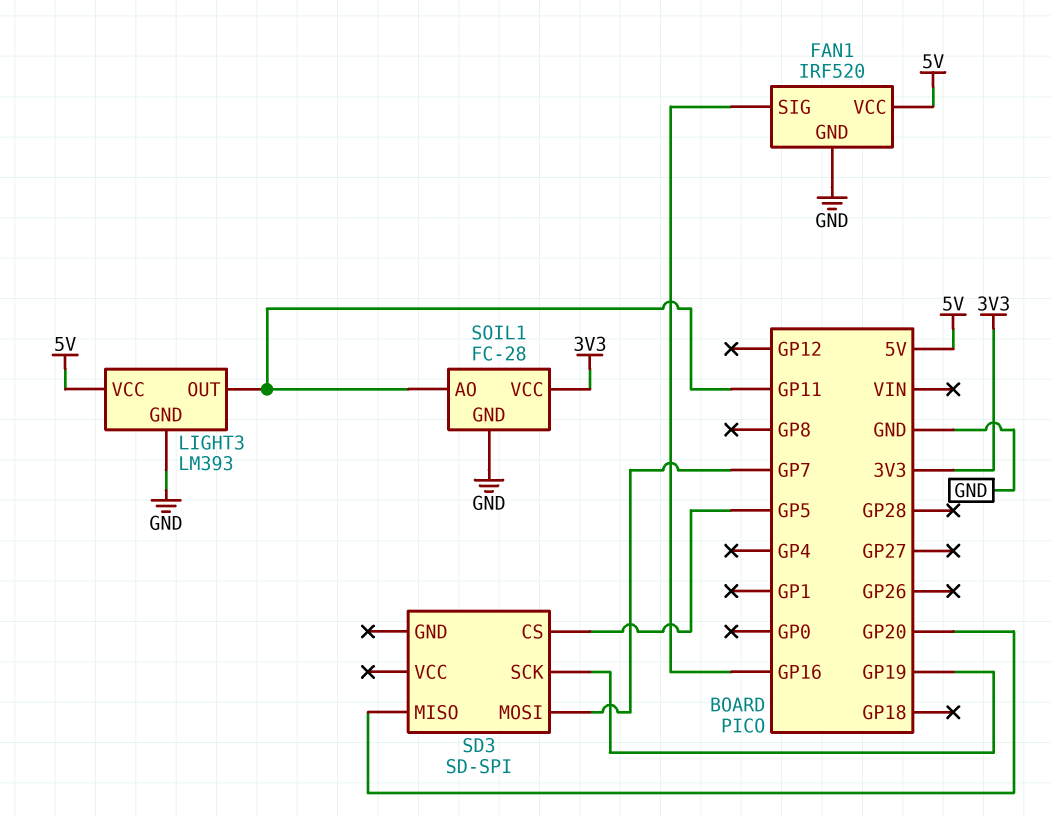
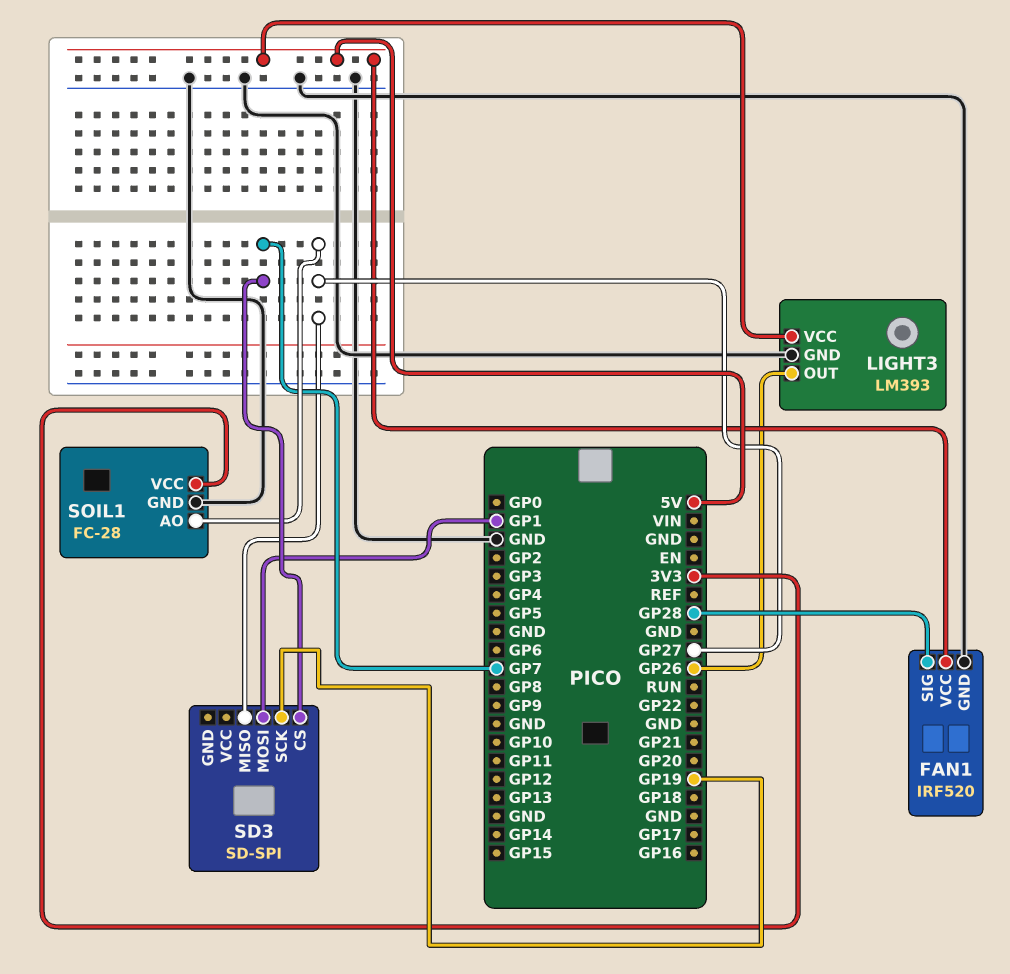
FAN1 pin SIG: GP16 -> GP28
LIGHT3 pin OUT: GP11 -> GP26
SD3 pin CS: GP5 -> GP7
SD3 pin MISO: GP20 -> GP27
SD3 pin MOSI: GP7 -> GP1
SOIL1 pin AO: GP11 -> GP27

